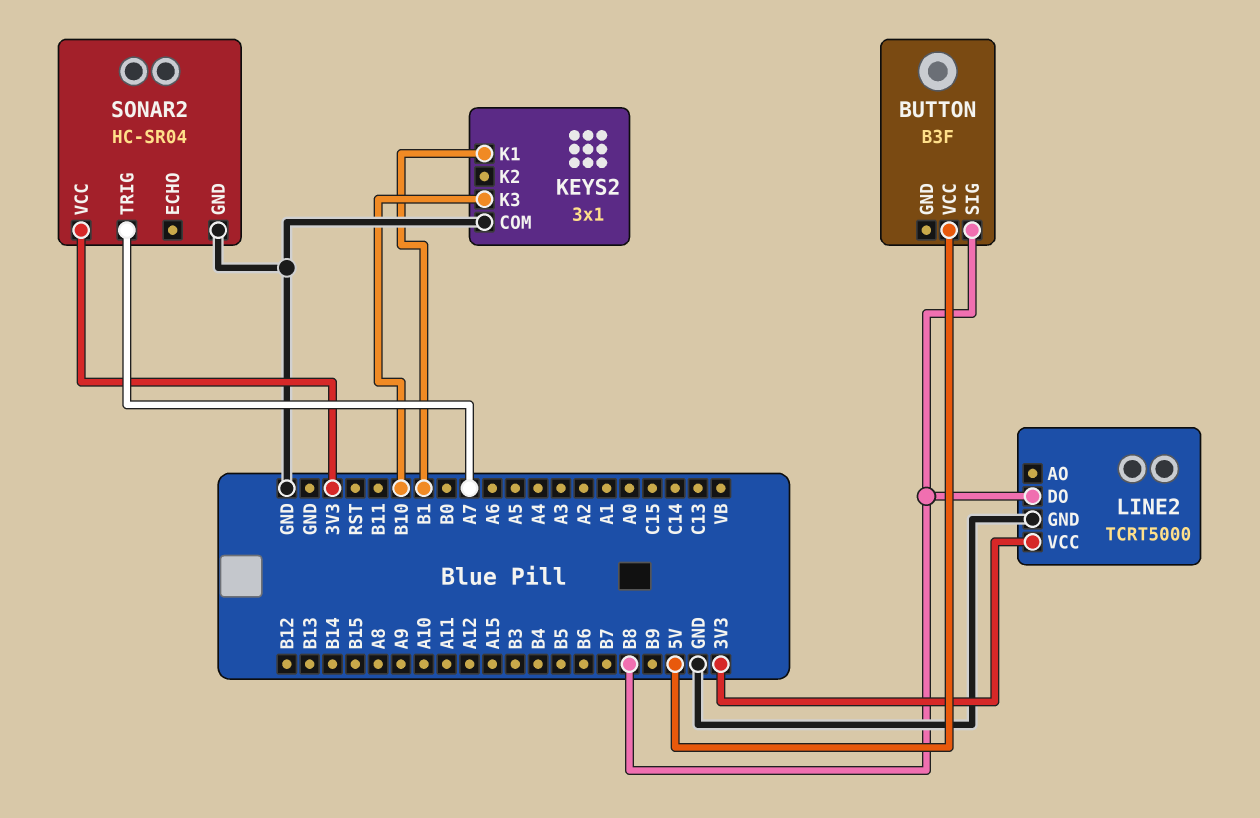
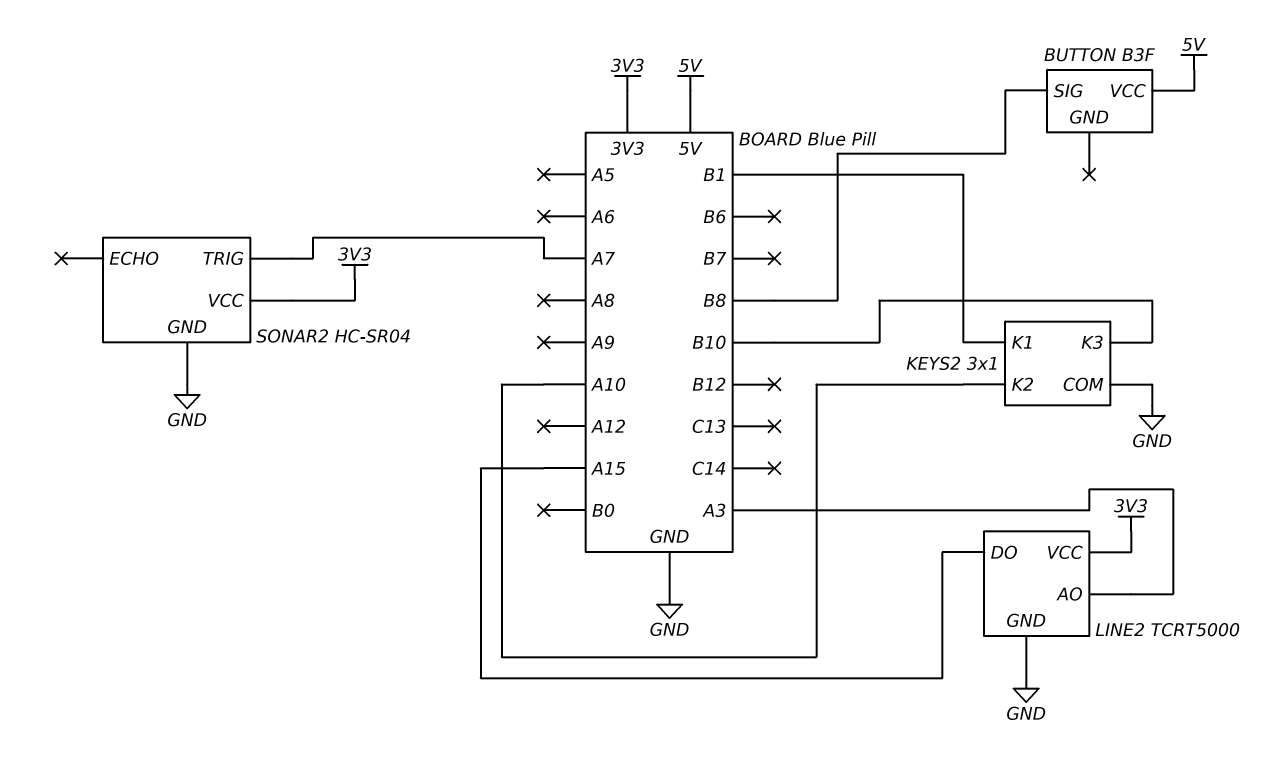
KEYS2 pin K2: none -> A10
LINE2 pin AO: none -> A3
LINE2 pin DO: B8 -> A15

